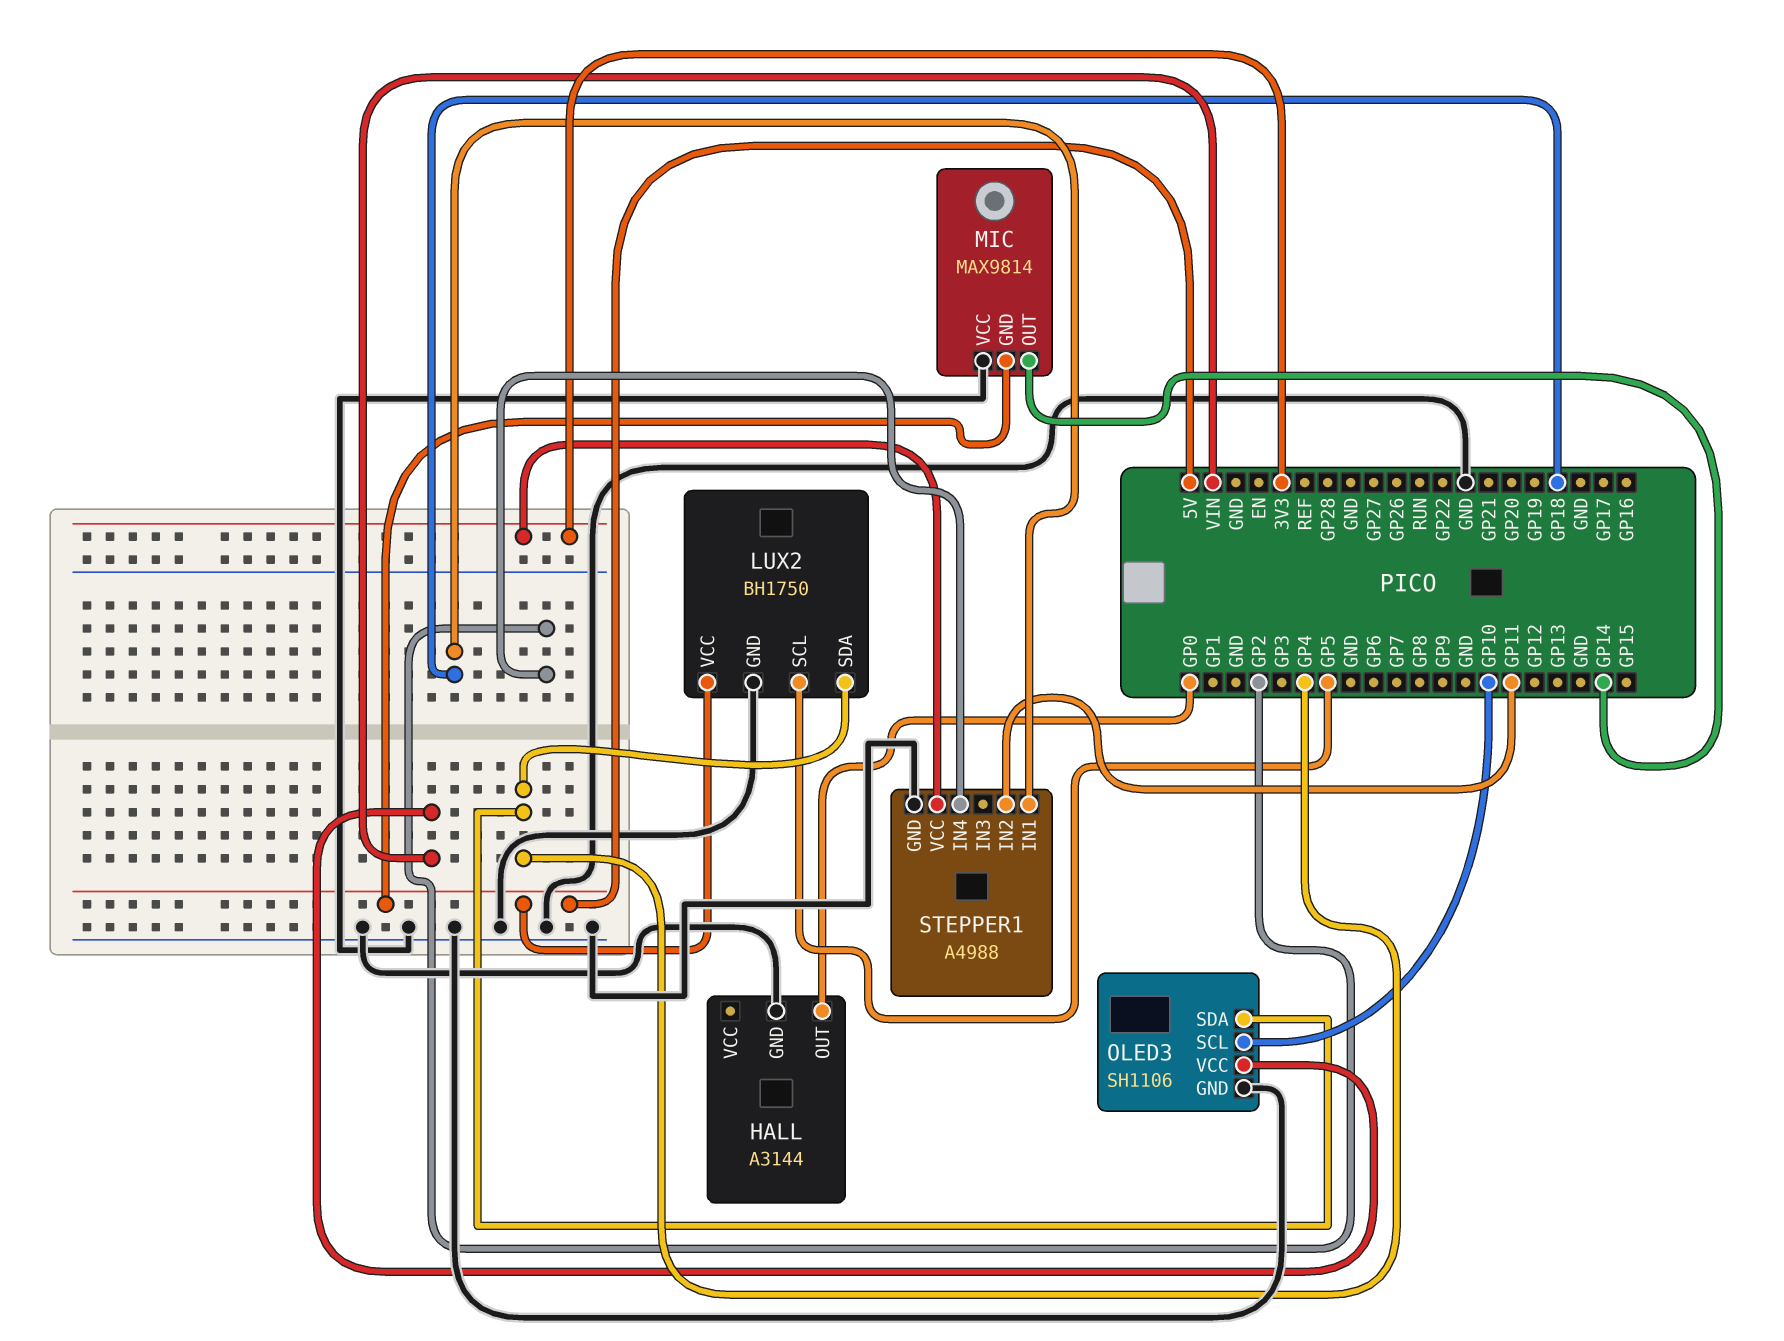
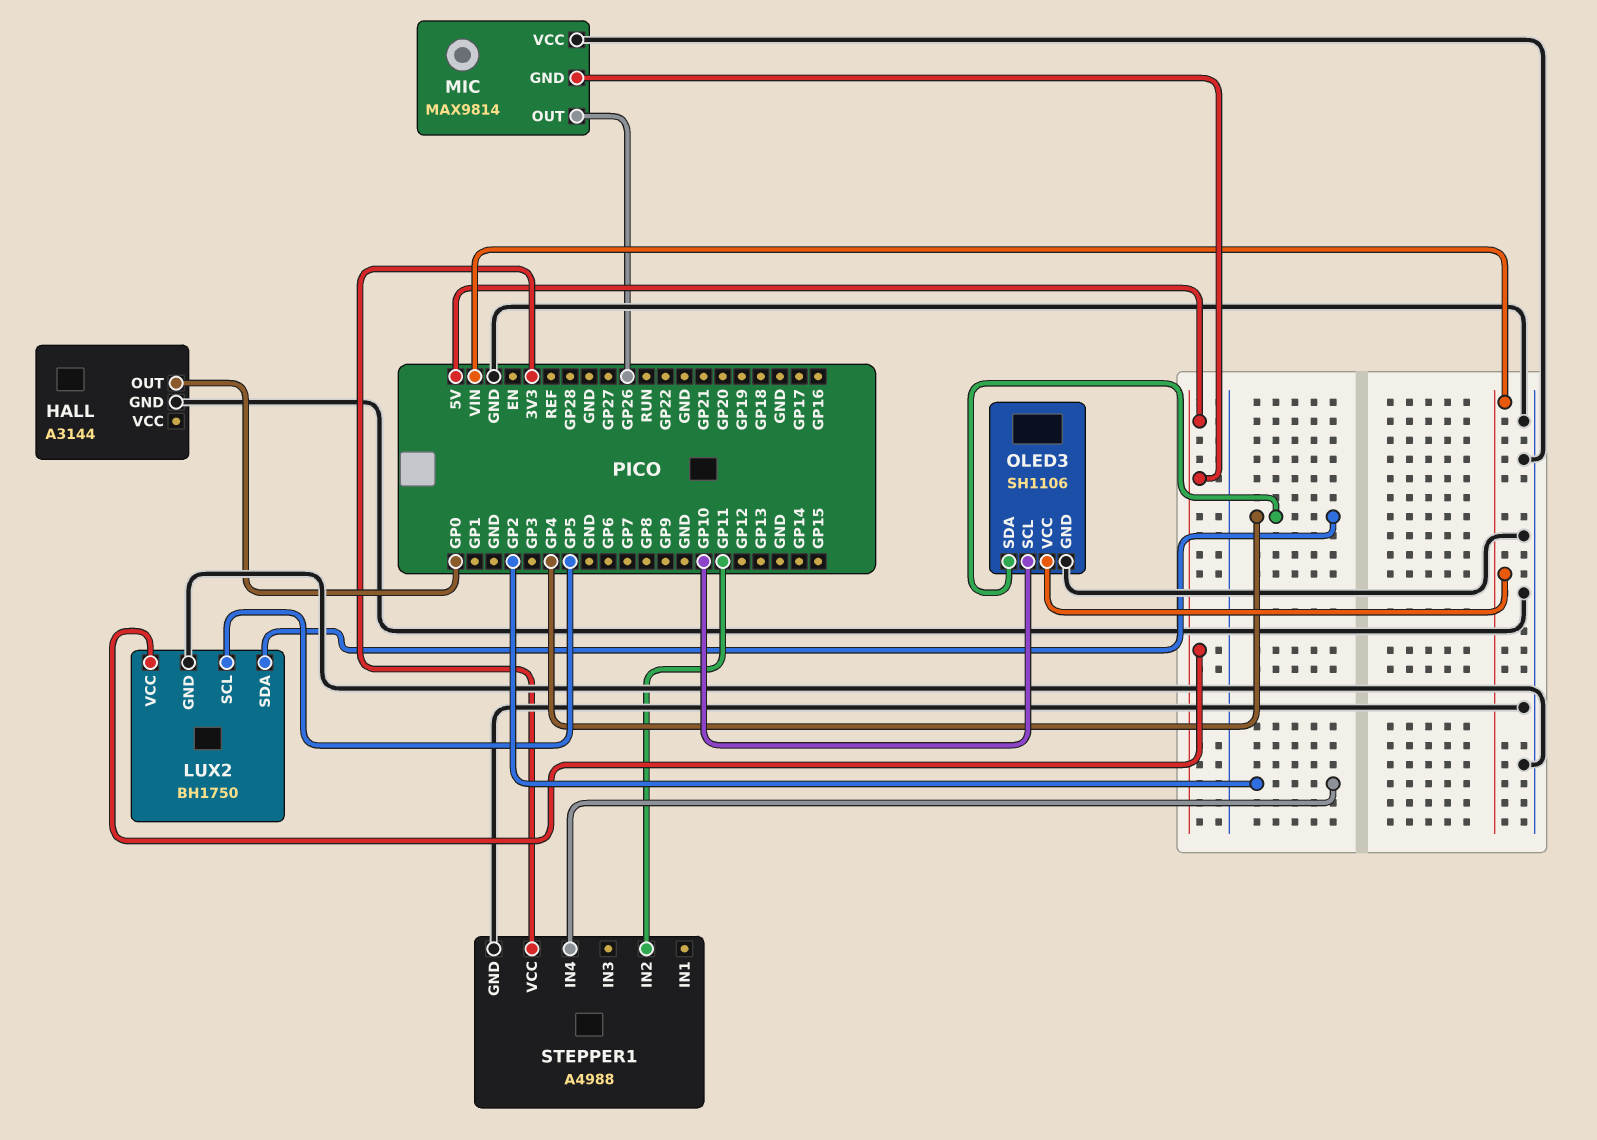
MIC pin OUT: GP14 -> GP26
STEPPER1 pin IN1: GP18 -> none

